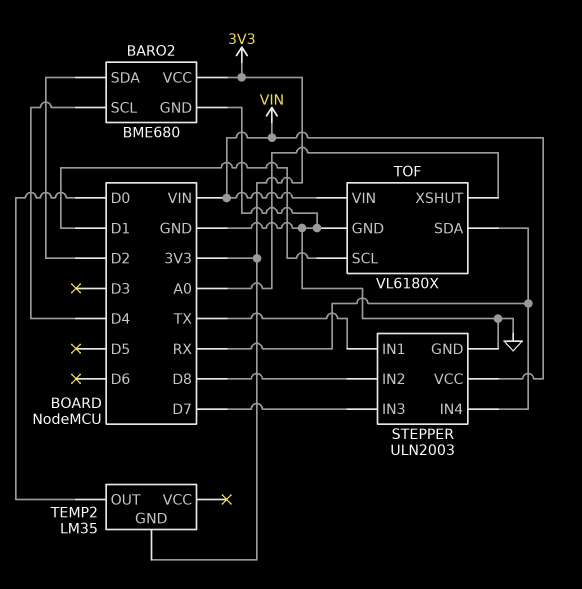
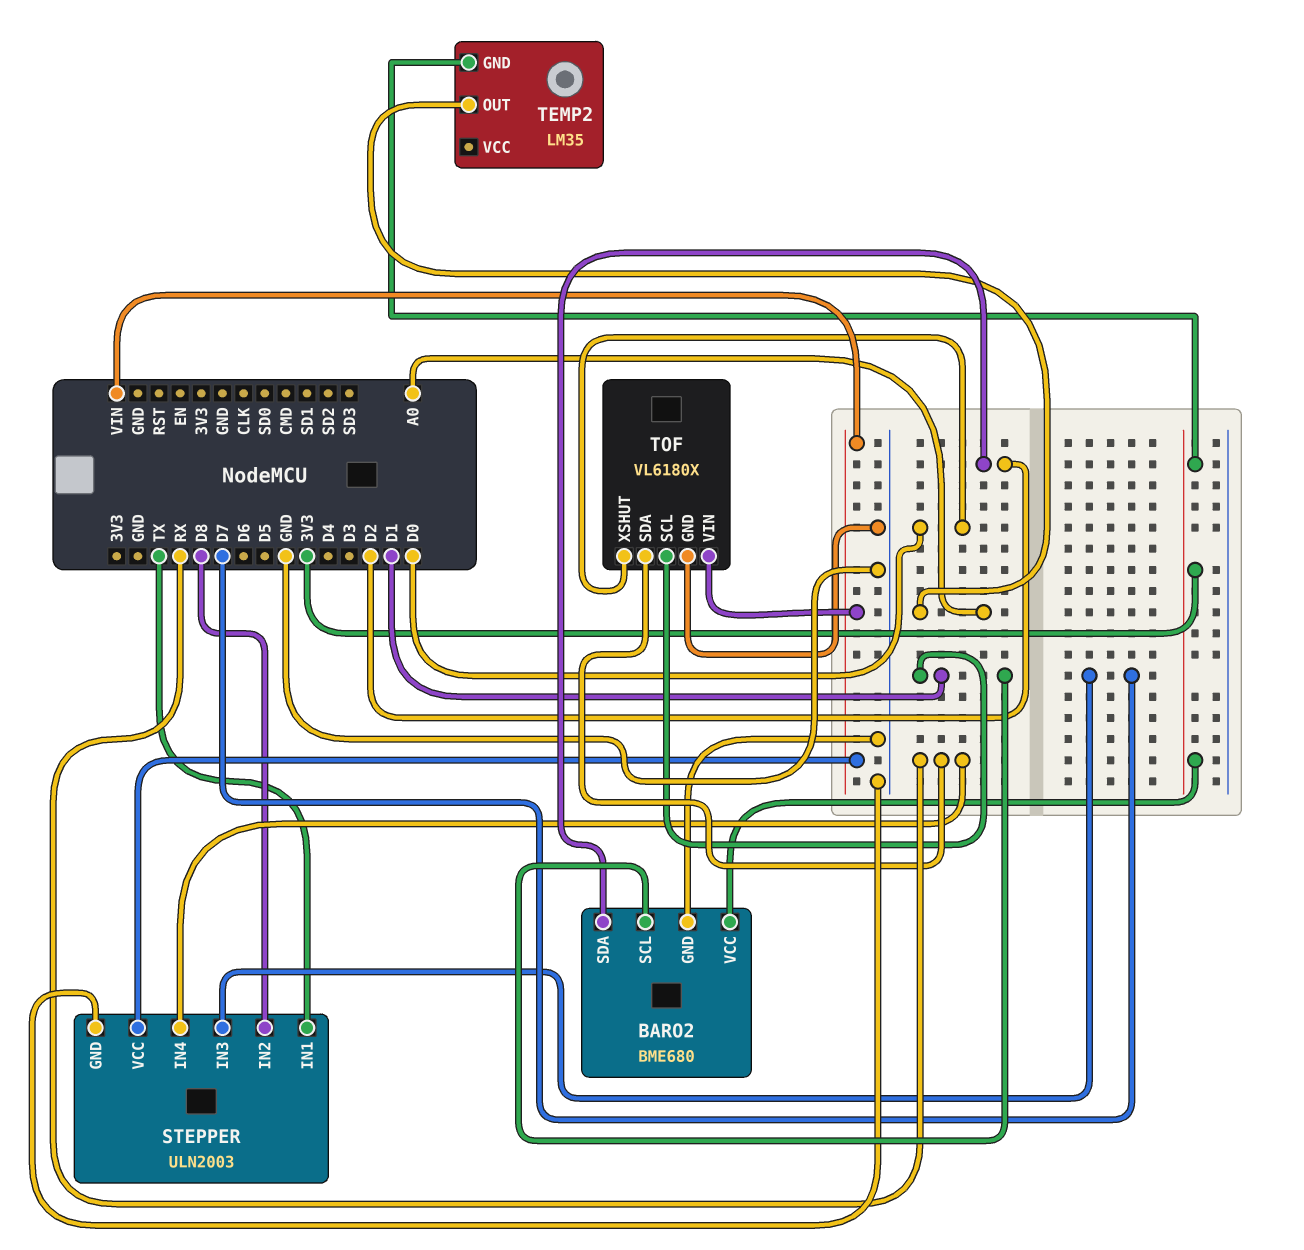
BARO2 pin SCL: D4 -> D1
TEMP2 pin OUT: D0 -> A0
TOF pin XSHUT: A0 -> D0

